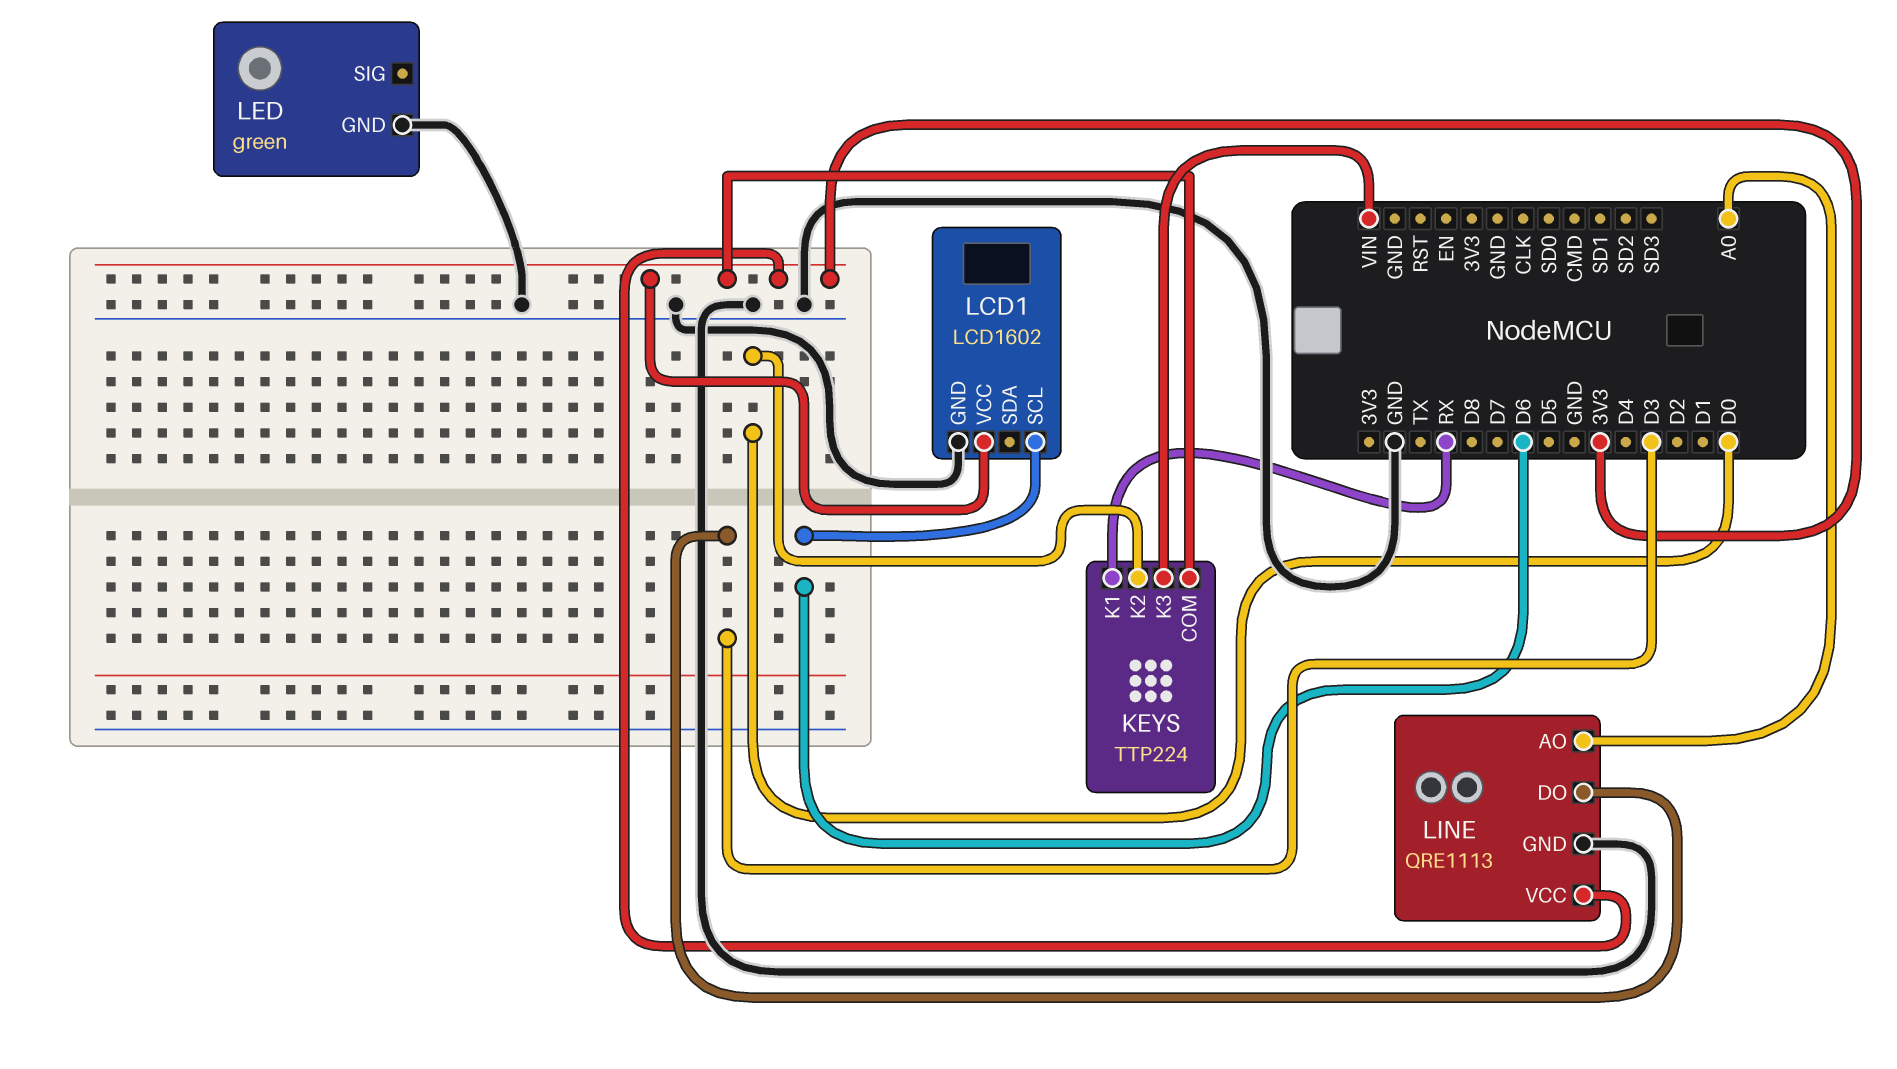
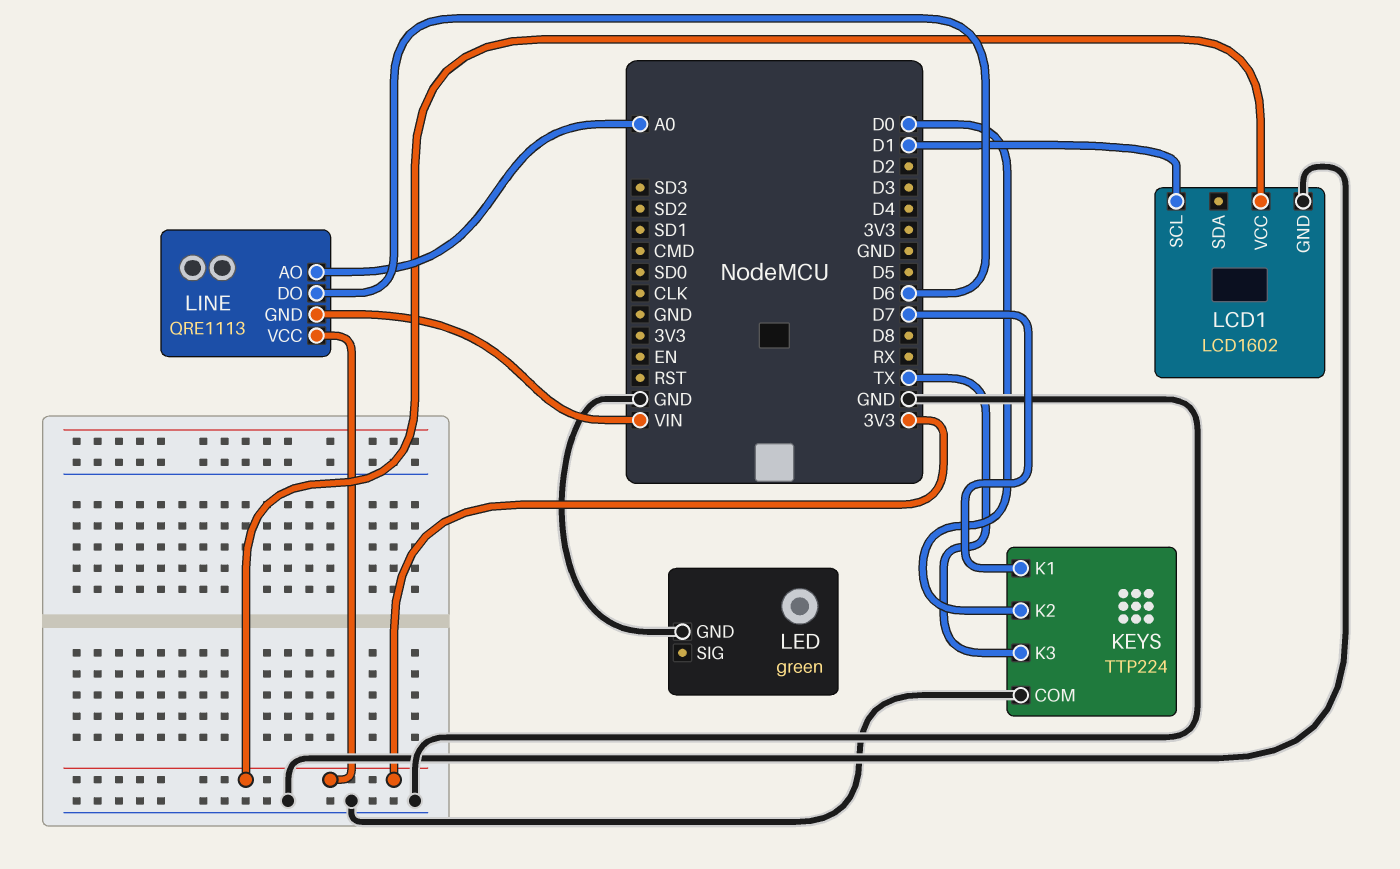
KEYS pin COM: 3V3 -> GND
KEYS pin K1: RX -> D7
KEYS pin K3: VIN -> TX
LCD1 pin SCL: D6 -> D1
LINE pin DO: D3 -> D6
LINE pin GND: GND -> VIN

